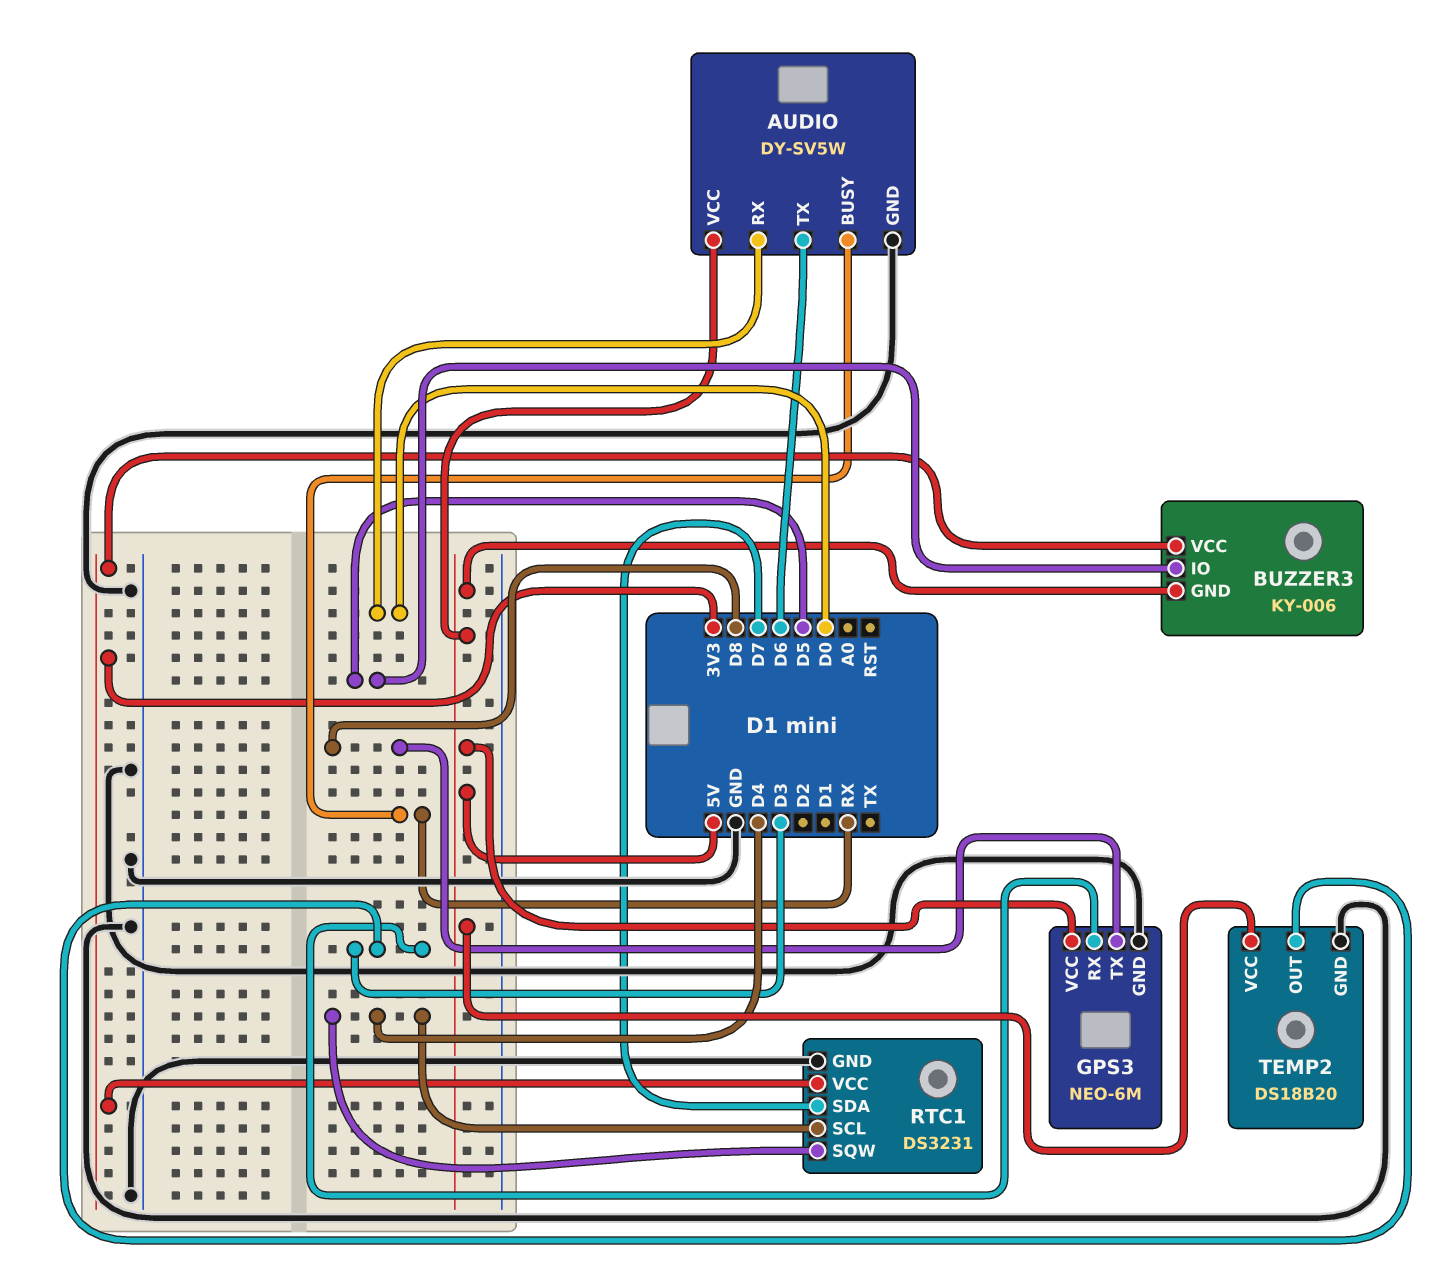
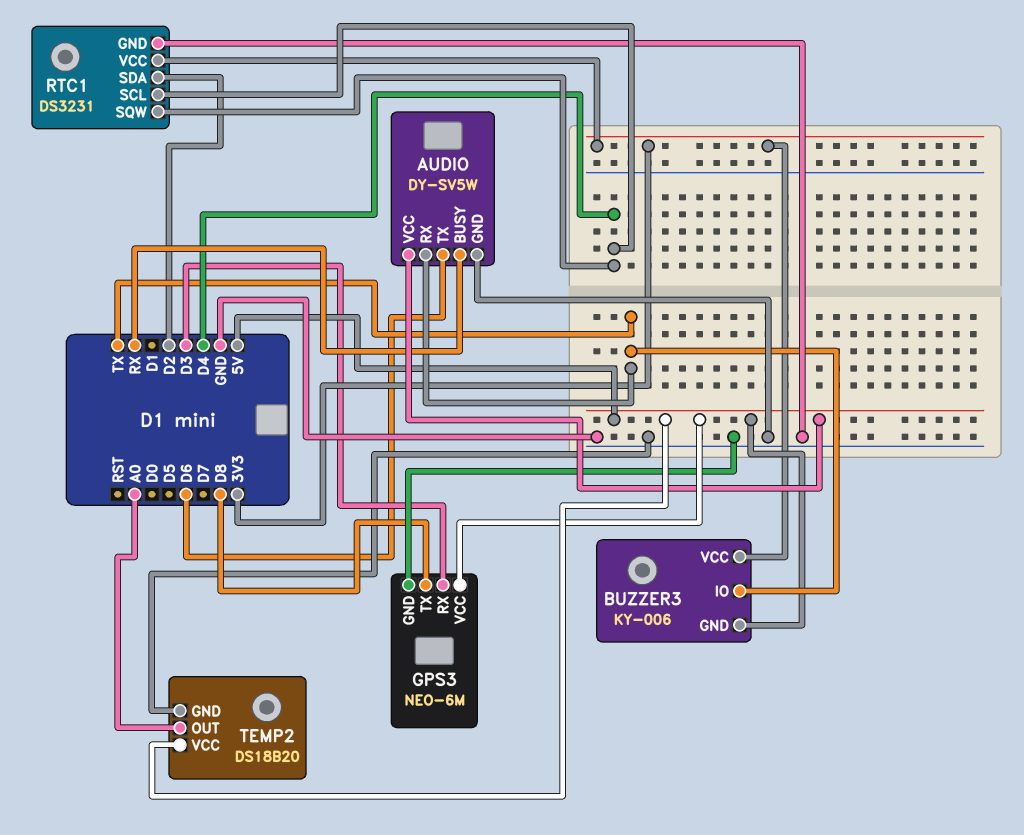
AUDIO pin RX: D0 -> TX
BUZZER3 pin IO: D5 -> TX
RTC1 pin SDA: D7 -> D2
TEMP2 pin OUT: D3 -> A0

